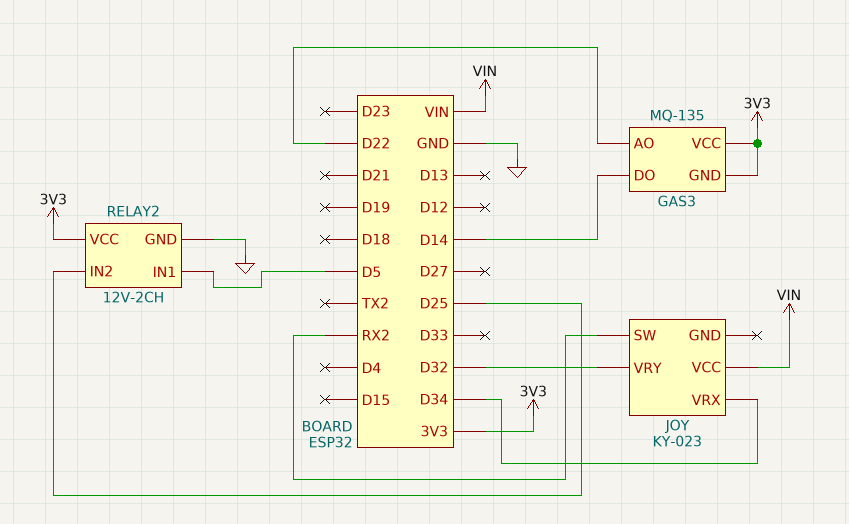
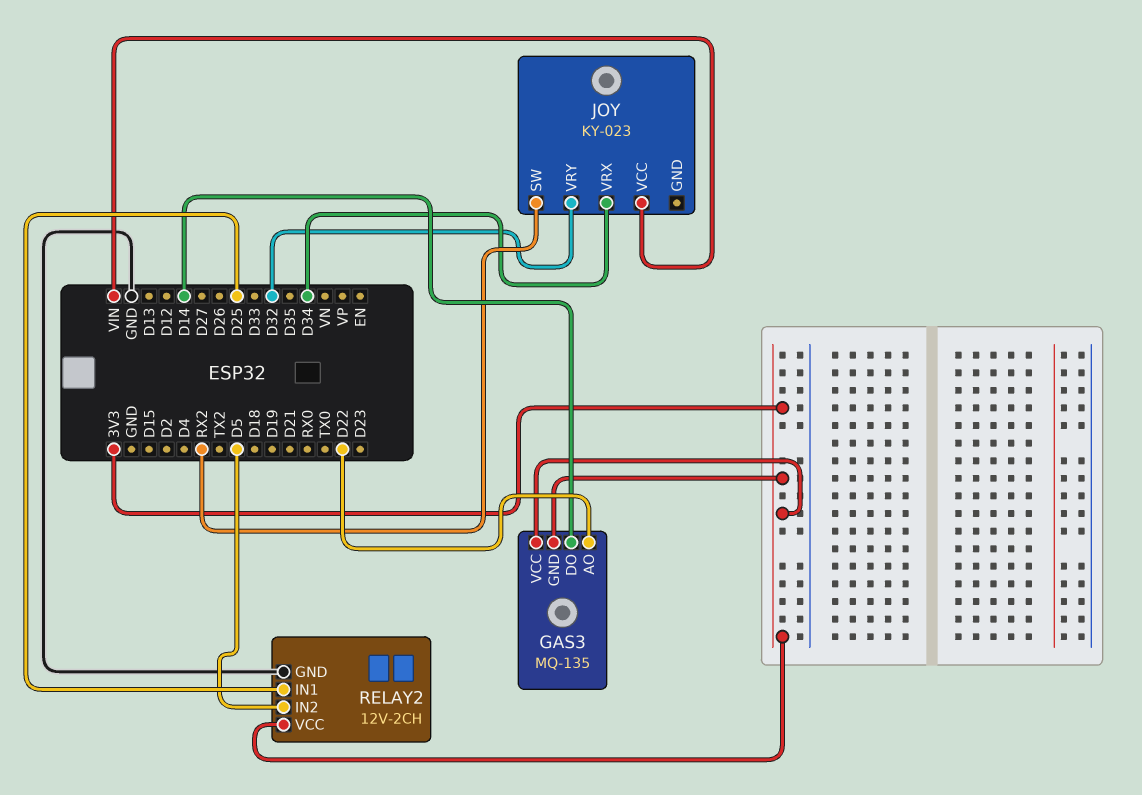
RELAY2 pin IN1: D5 -> D25
RELAY2 pin IN2: D25 -> D5

